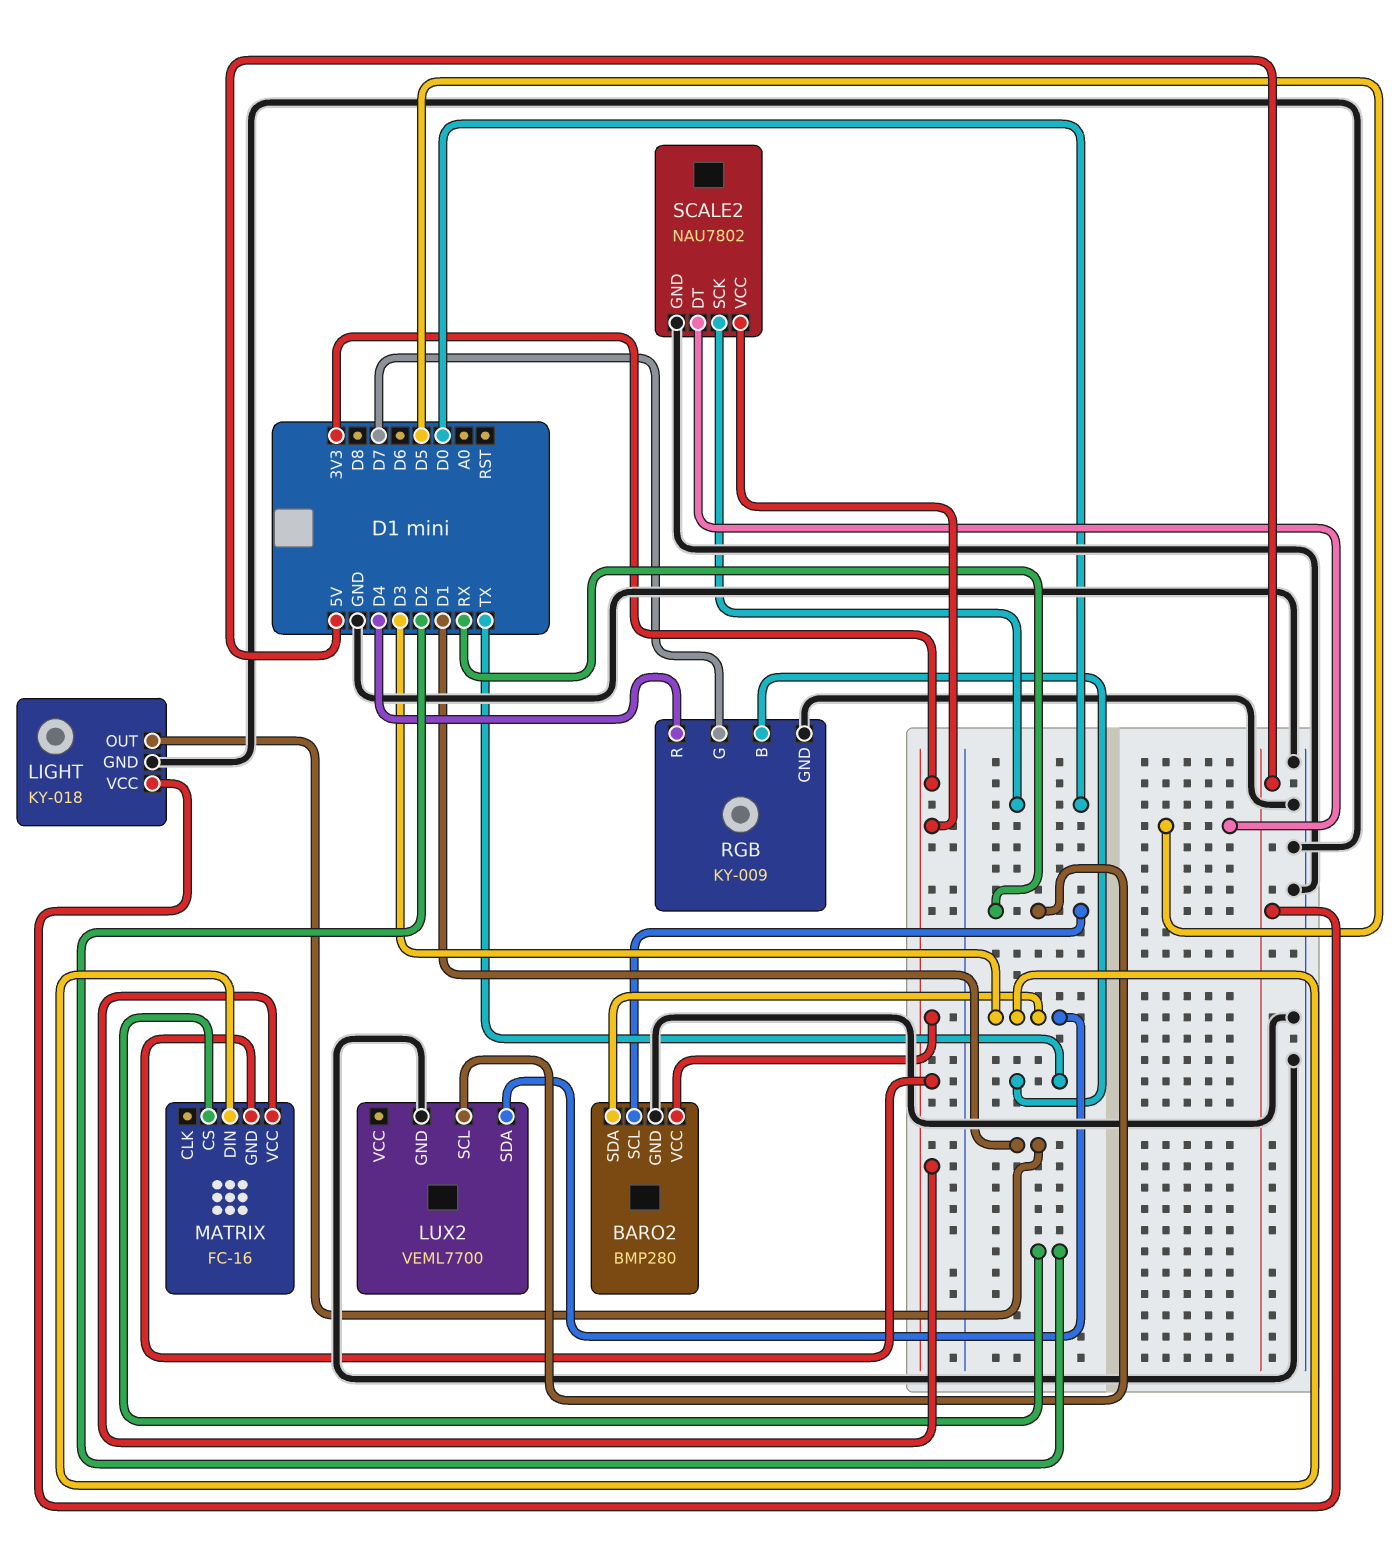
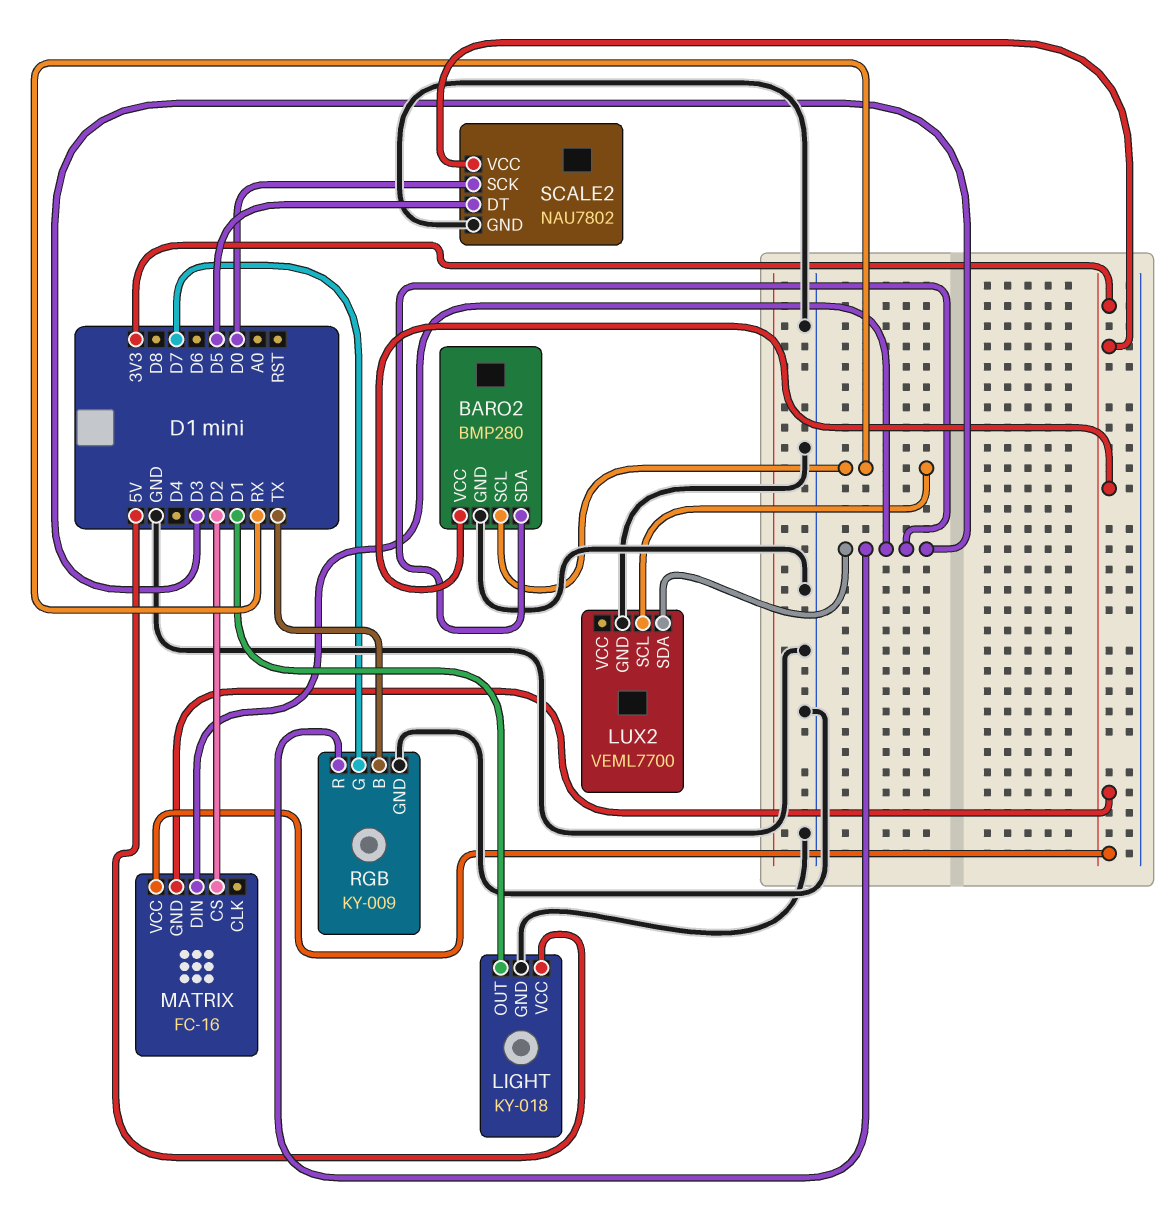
RGB pin R: D4 -> D3

